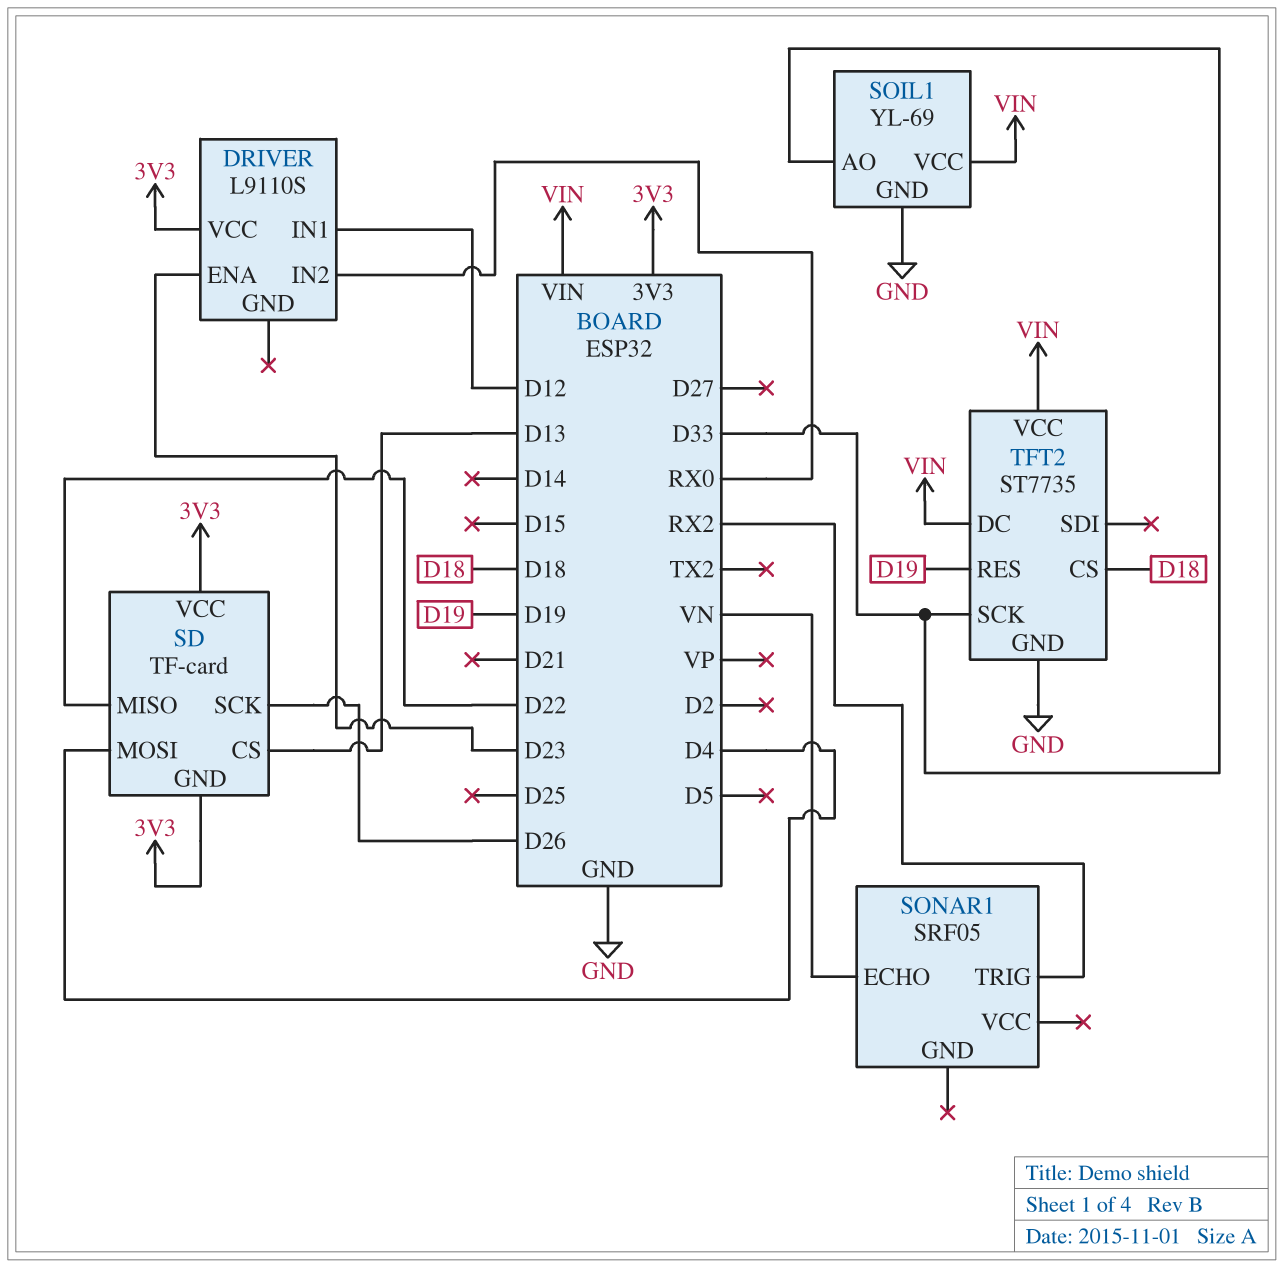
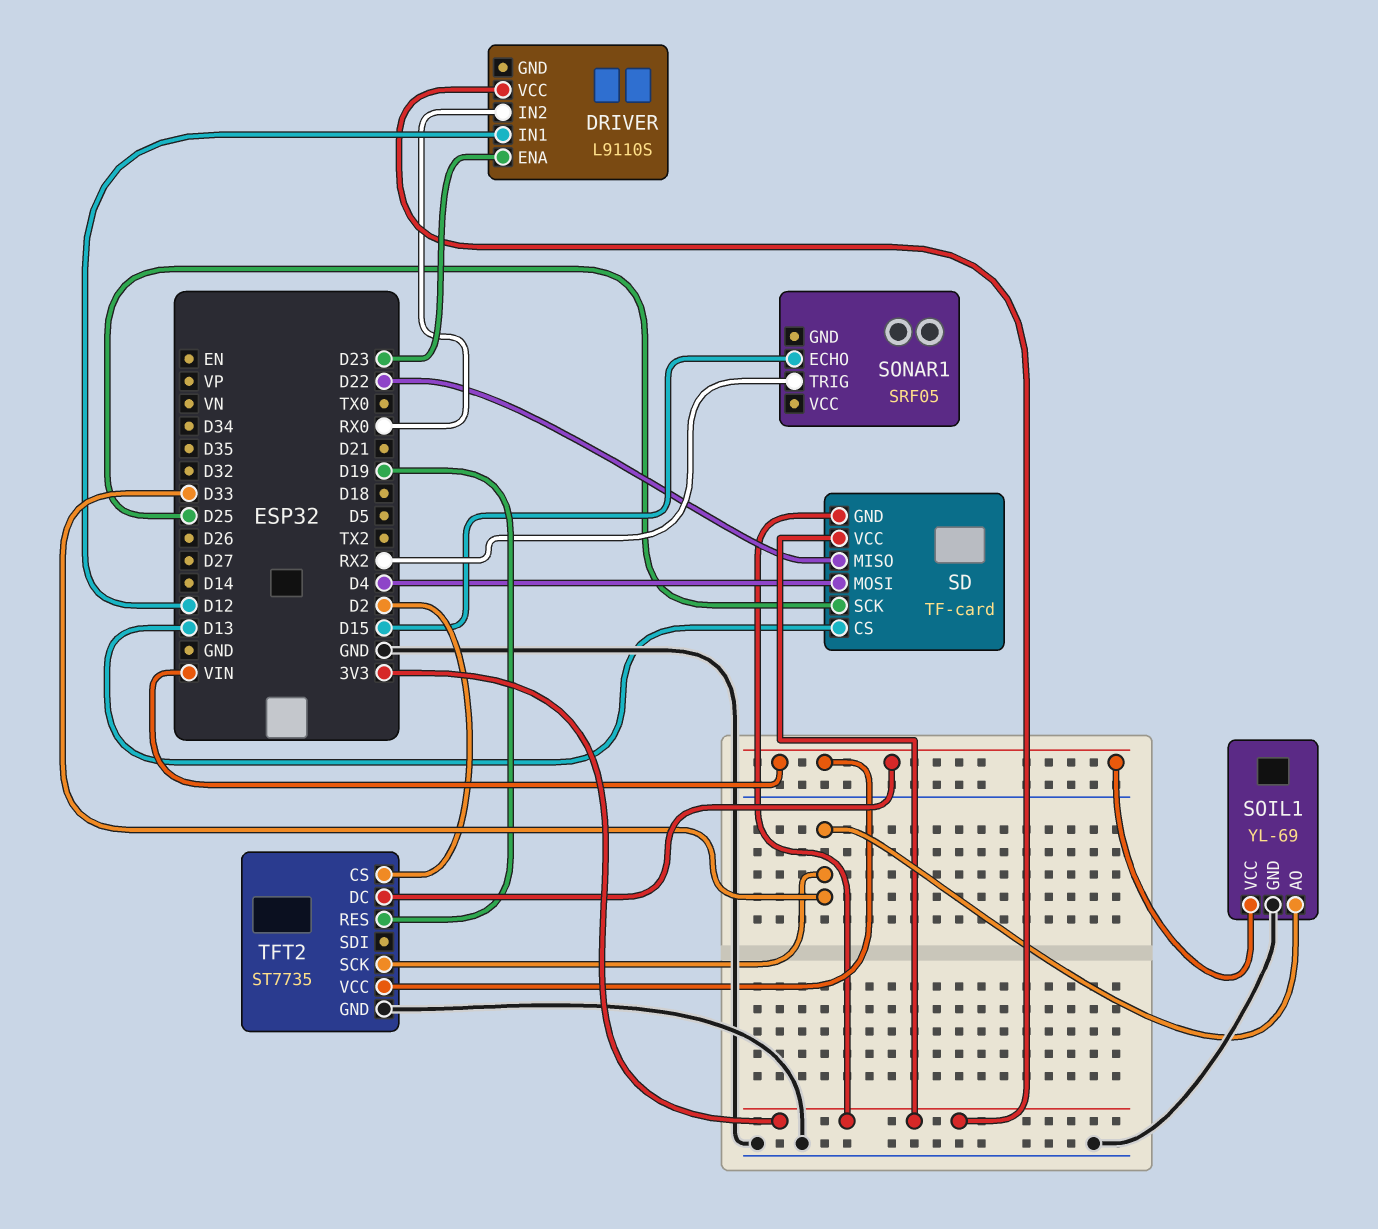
SD pin SCK: D26 -> D25
SONAR1 pin ECHO: VN -> D15
TFT2 pin CS: D18 -> D2

